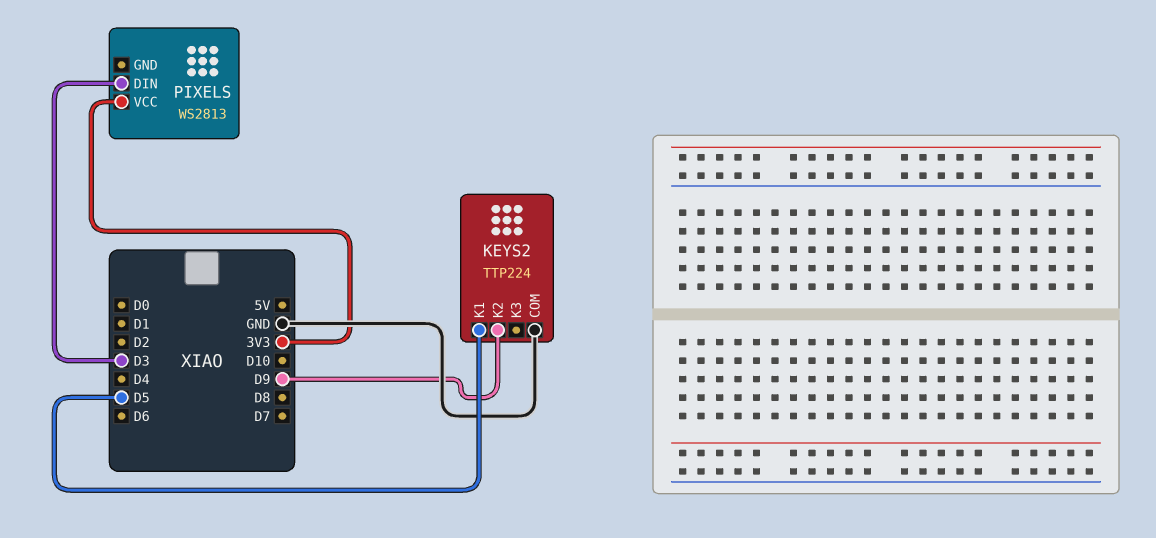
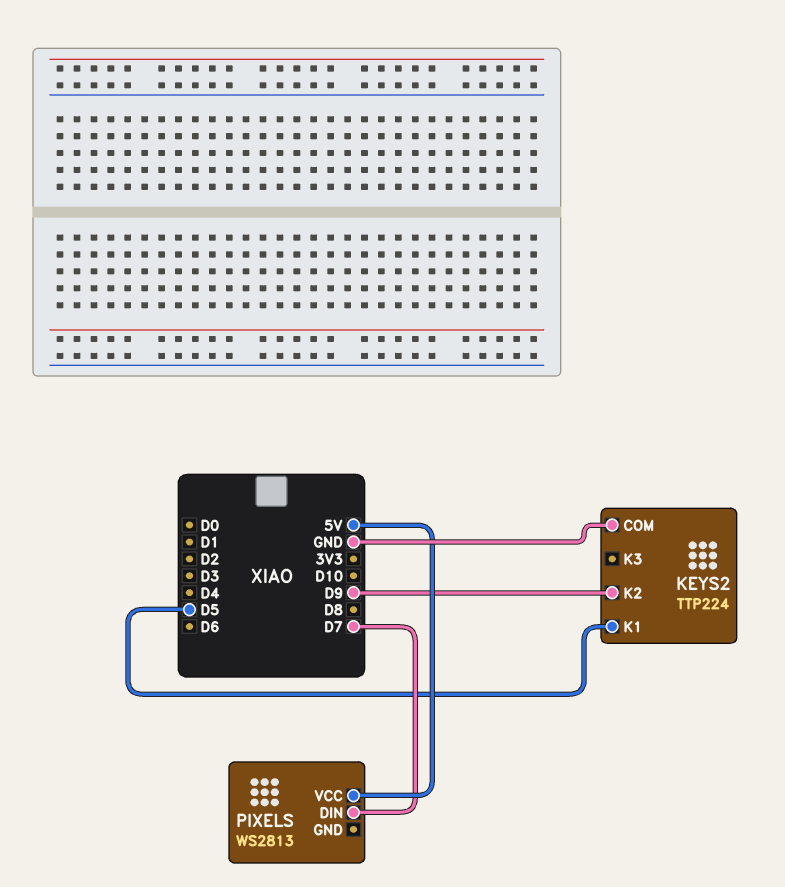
PIXELS pin DIN: D3 -> D7
PIXELS pin VCC: 3V3 -> 5V

